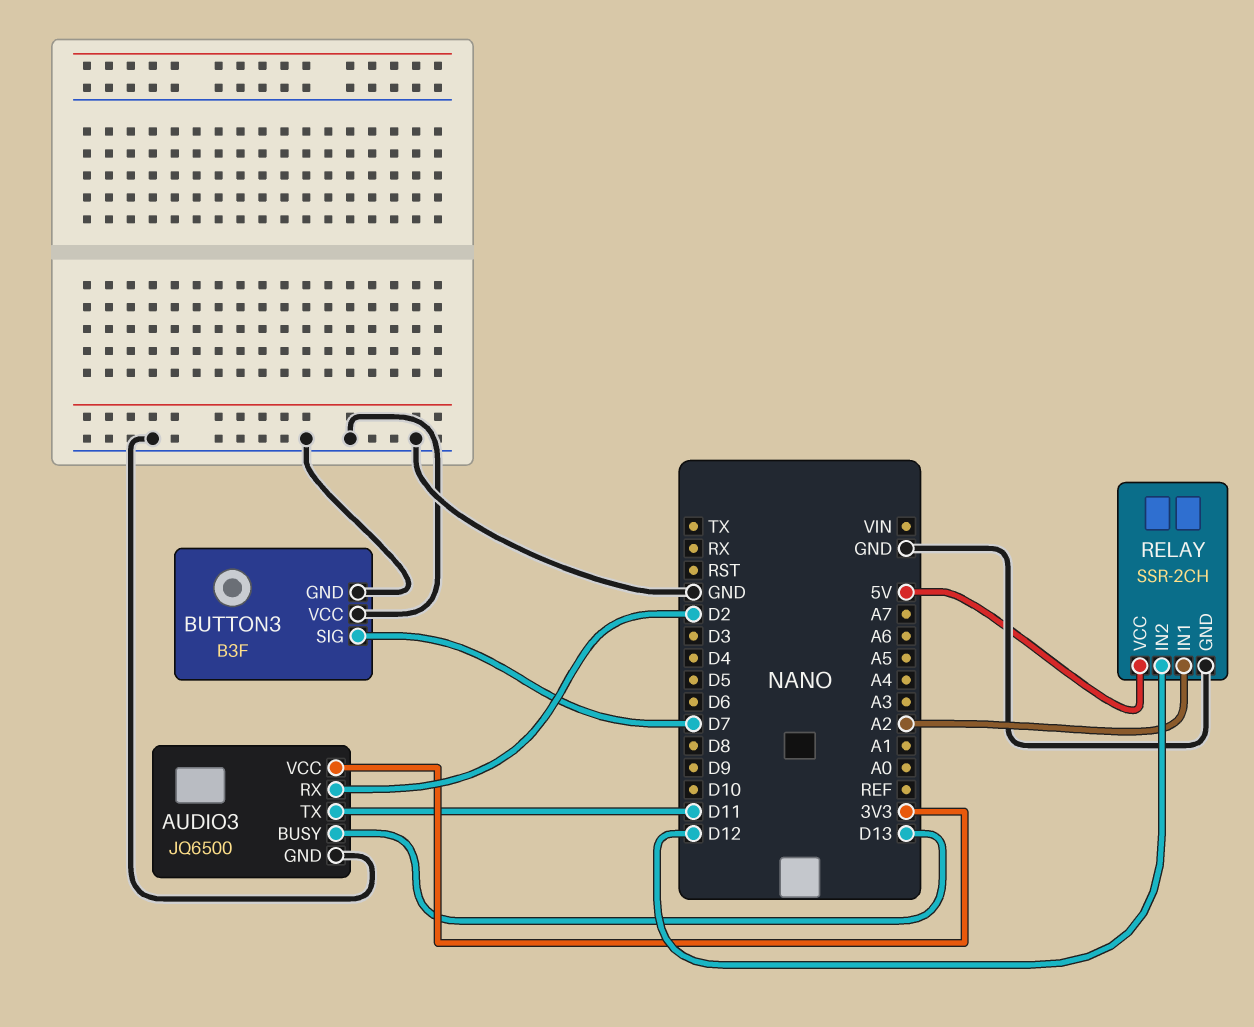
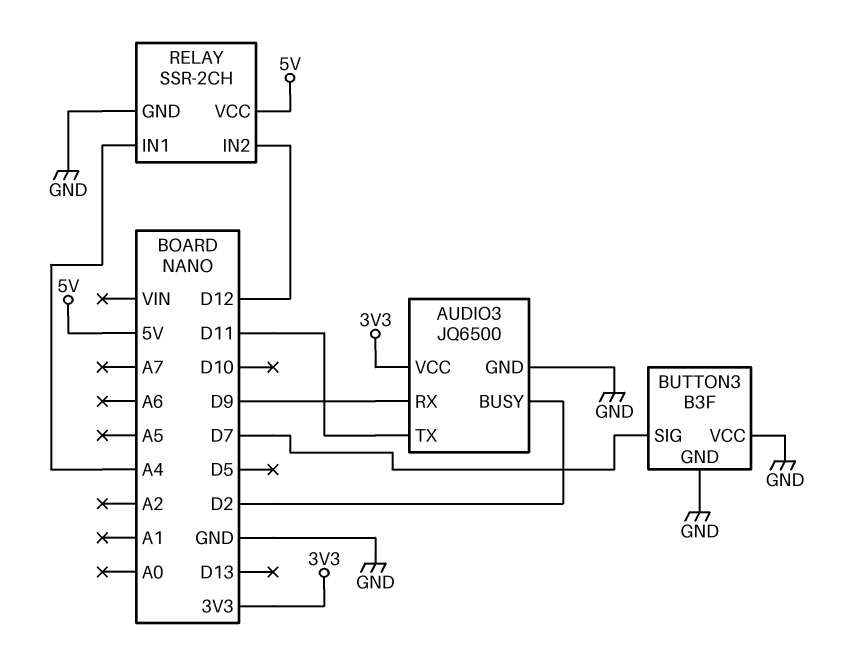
AUDIO3 pin BUSY: D13 -> D2
AUDIO3 pin RX: D2 -> D9
RELAY pin IN1: A2 -> A4

